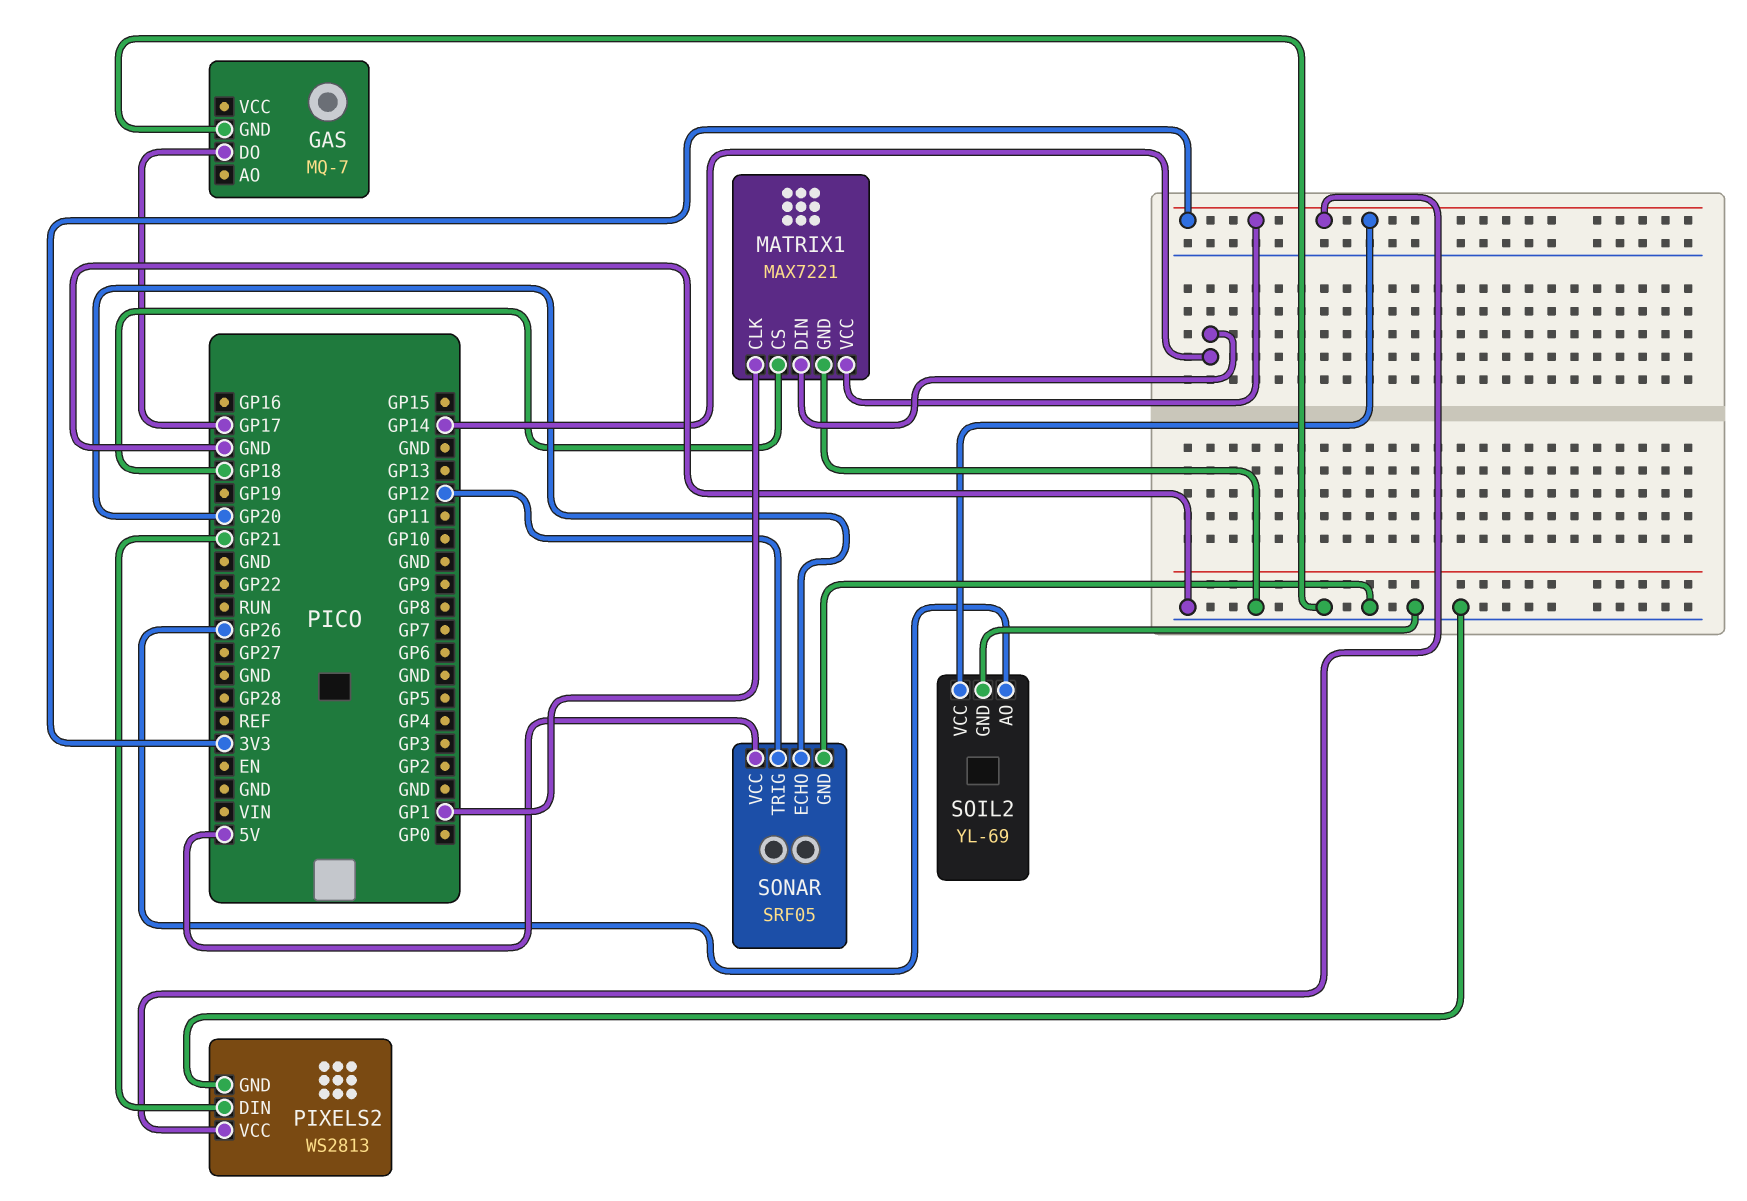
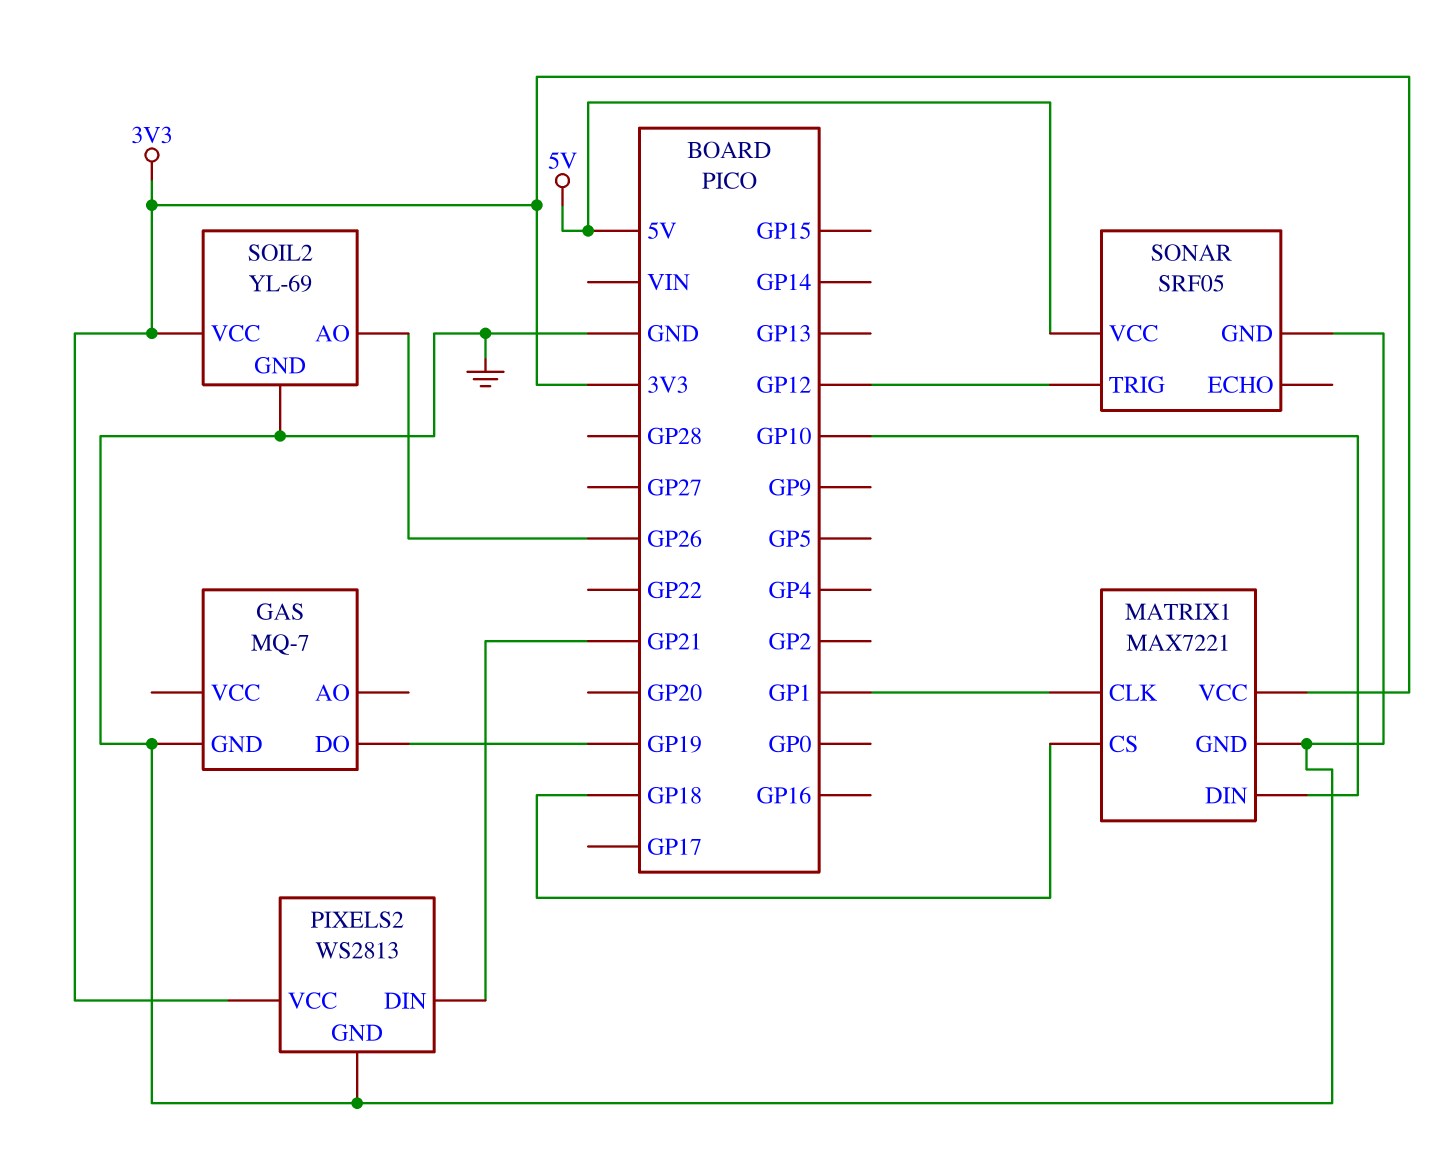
GAS pin DO: GP17 -> GP19
MATRIX1 pin DIN: GP14 -> GP10
SONAR pin ECHO: GP20 -> none

